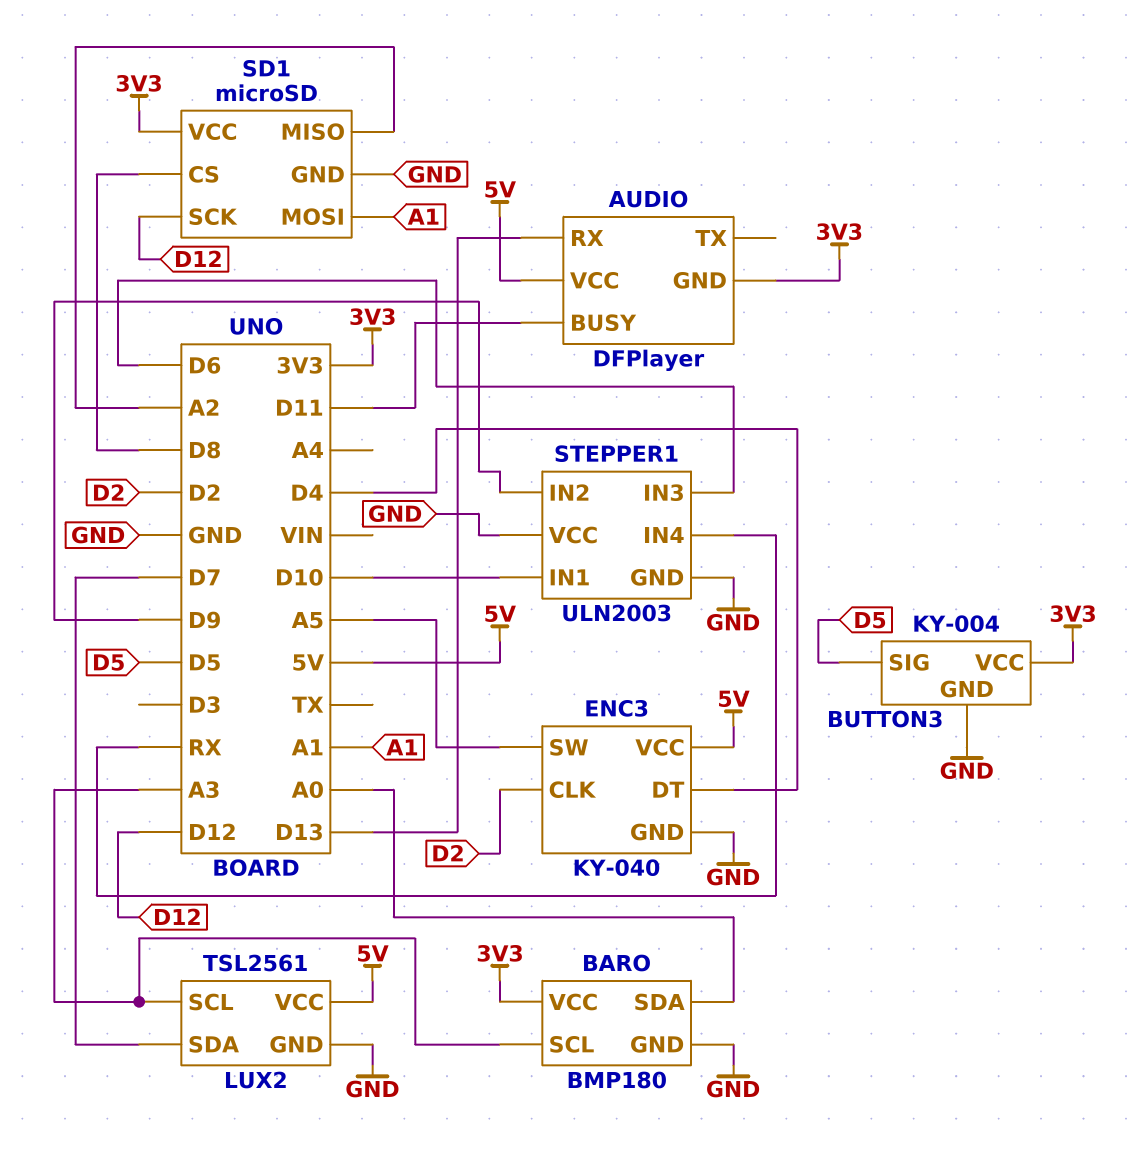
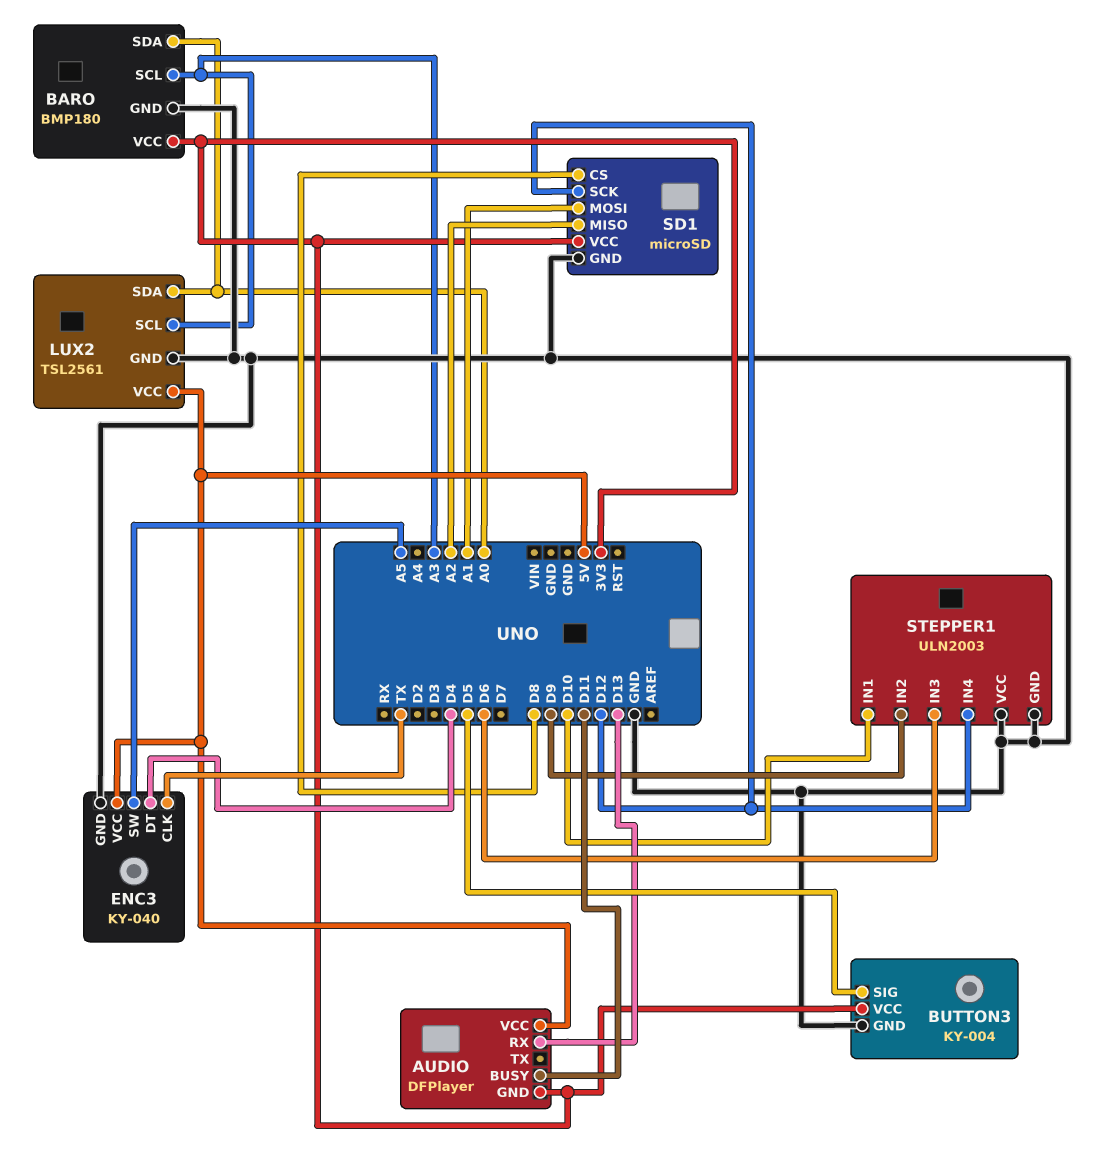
ENC3 pin CLK: D2 -> TX
LUX2 pin SDA: D7 -> A0
STEPPER1 pin IN4: RX -> D12

